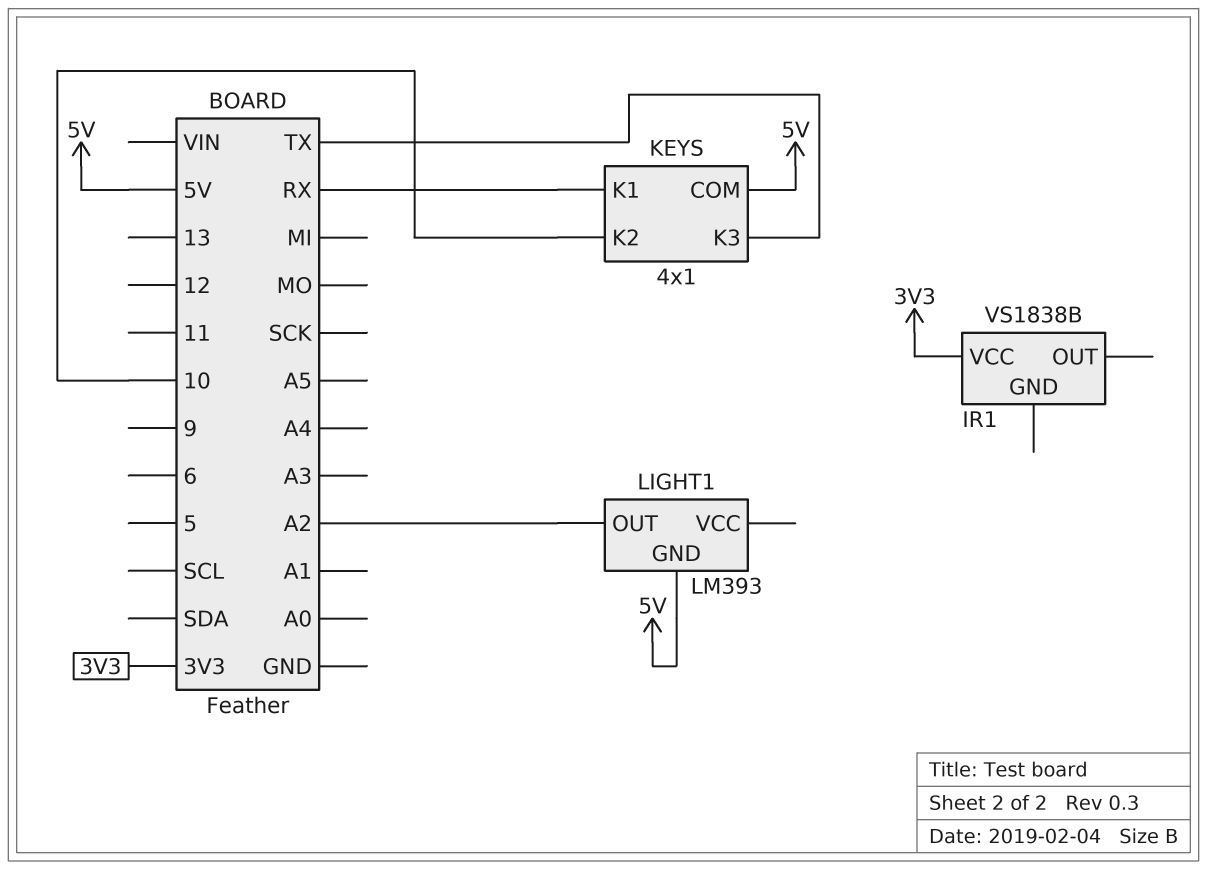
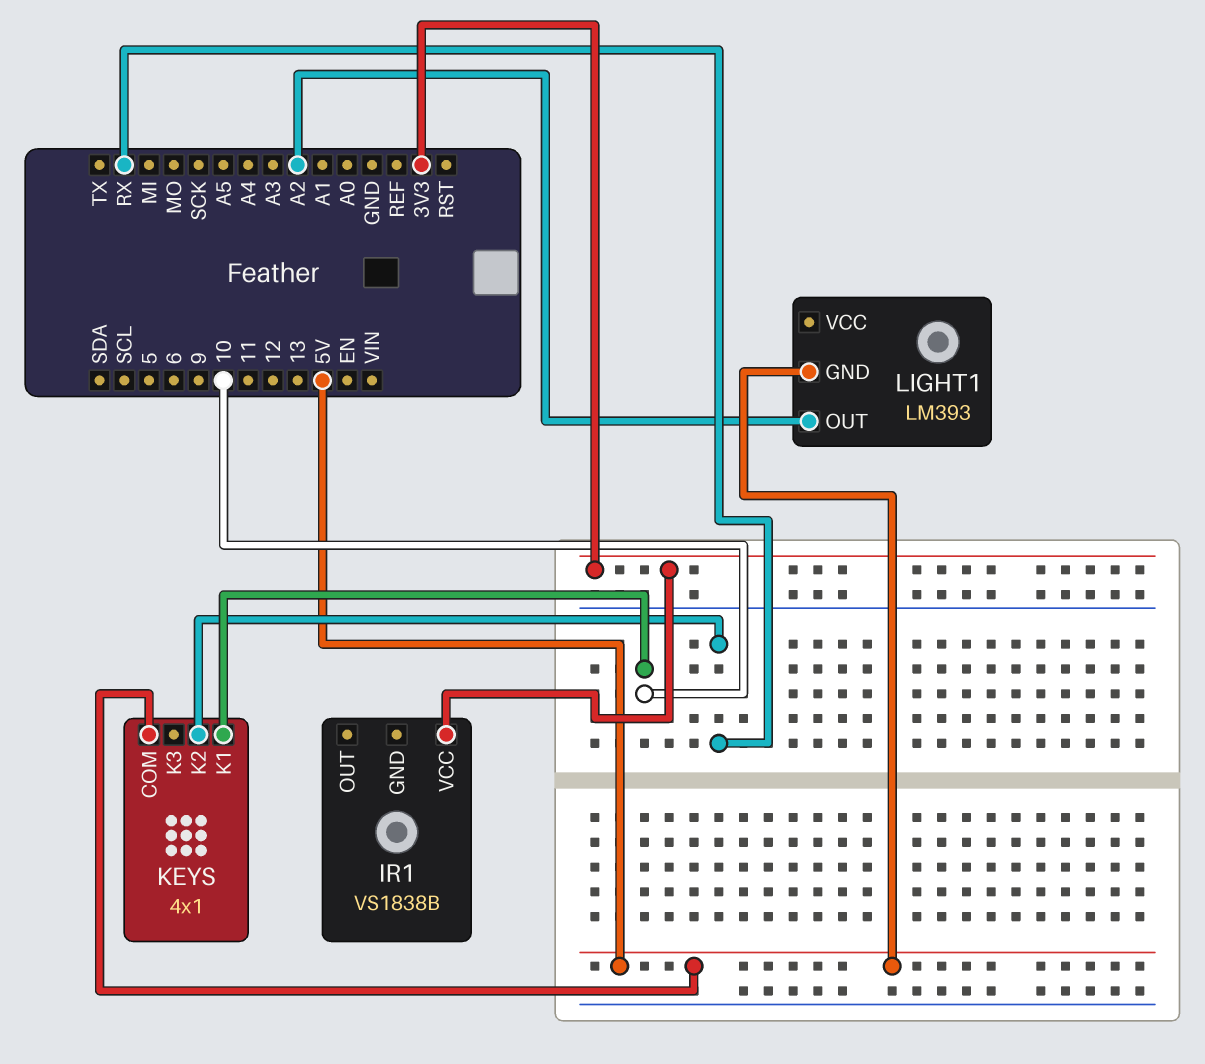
KEYS pin K1: RX -> 10
KEYS pin K2: 10 -> RX
KEYS pin K3: TX -> none

